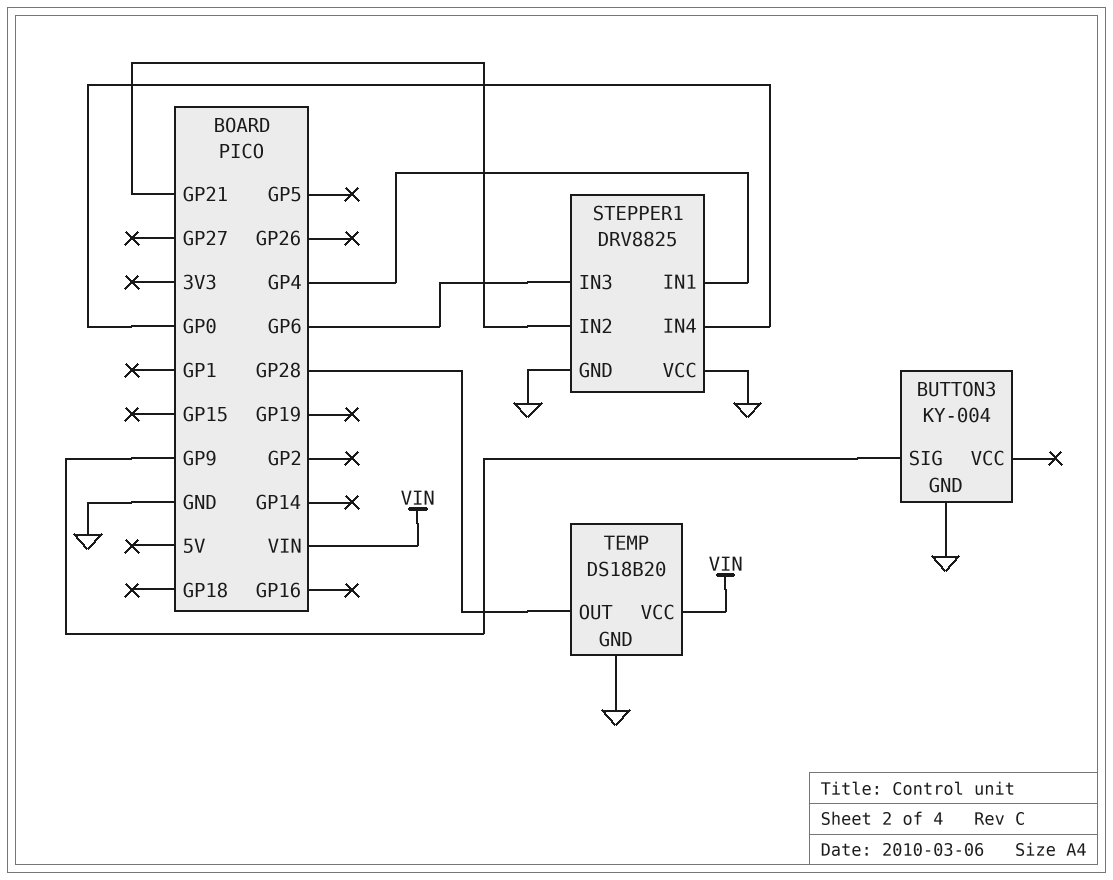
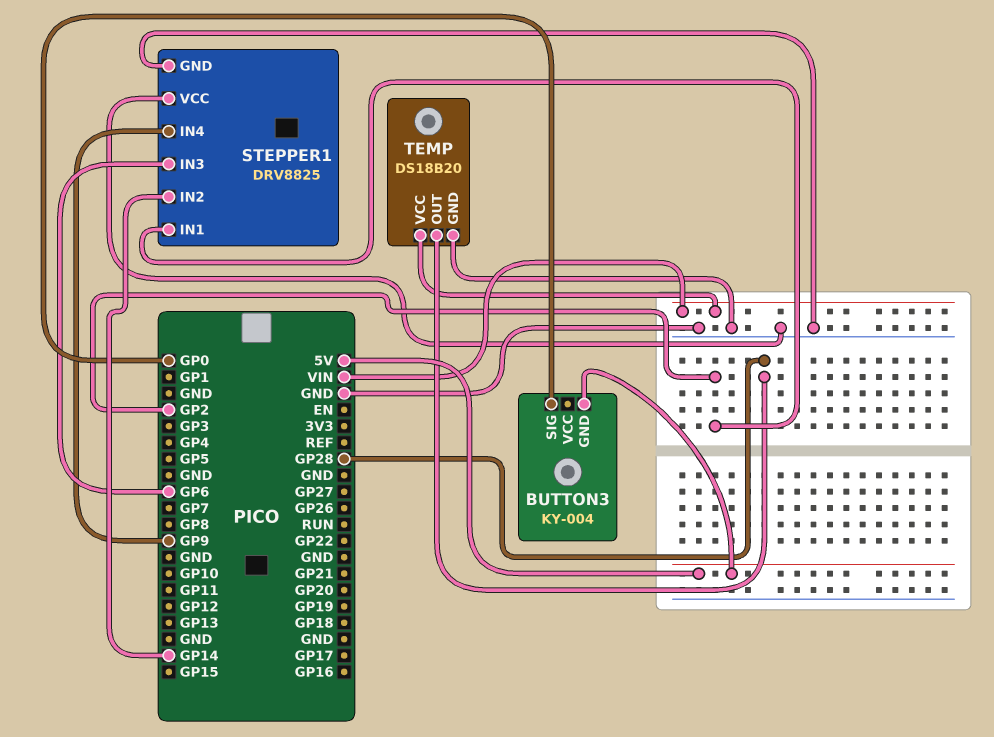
BUTTON3 pin GND: GND -> 5V
BUTTON3 pin SIG: GP9 -> GP0
STEPPER1 pin IN1: GP4 -> GP2
STEPPER1 pin IN2: GP21 -> GP14
STEPPER1 pin IN4: GP0 -> GP9

